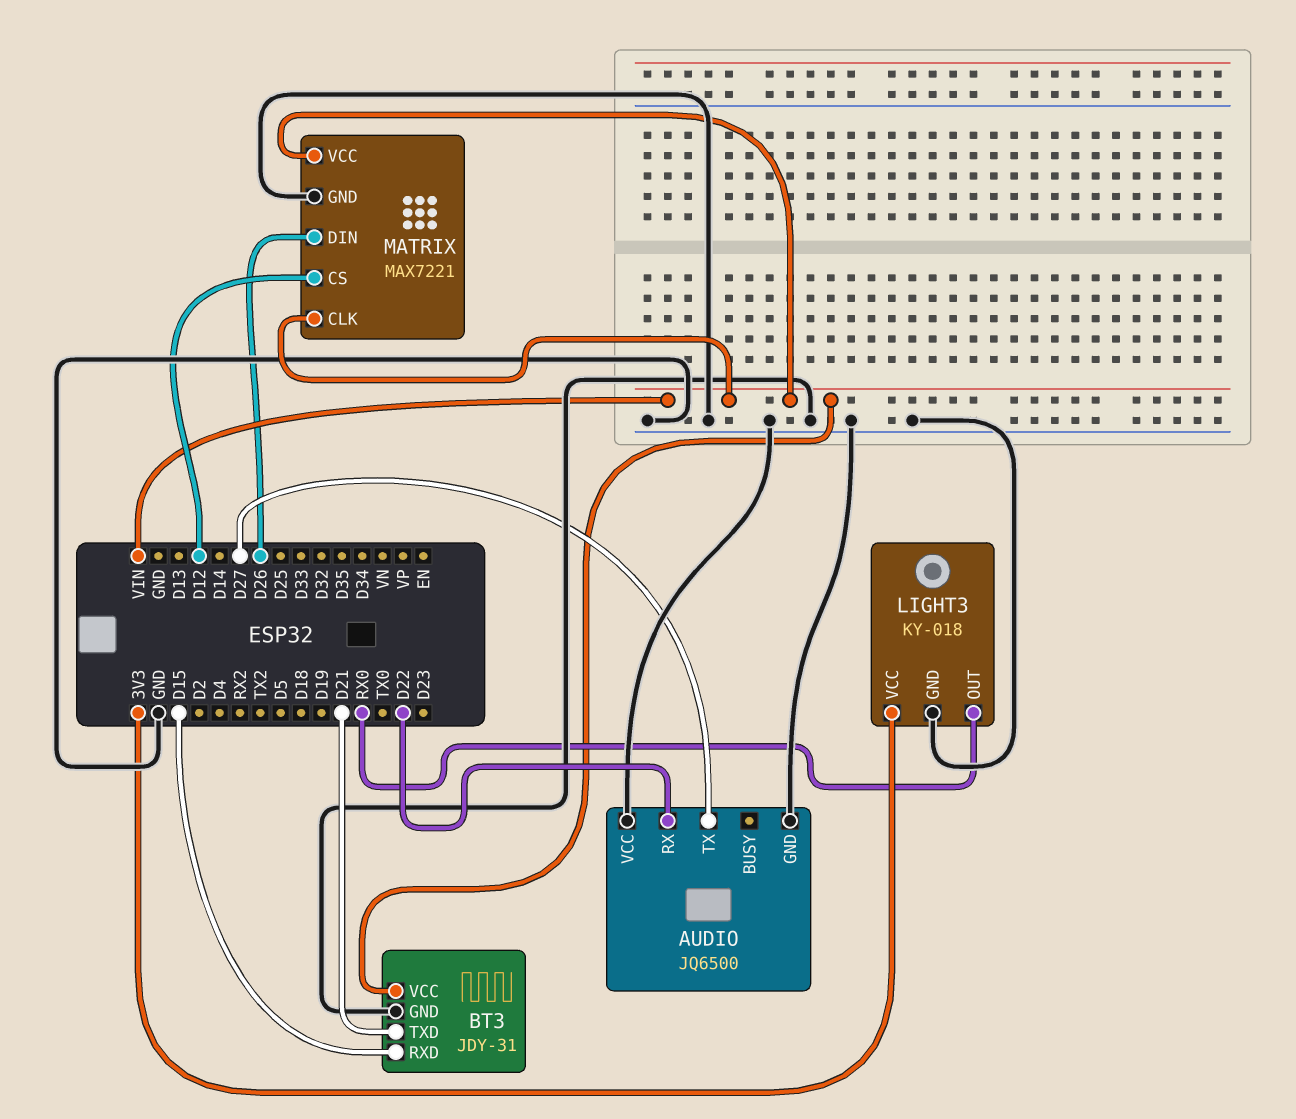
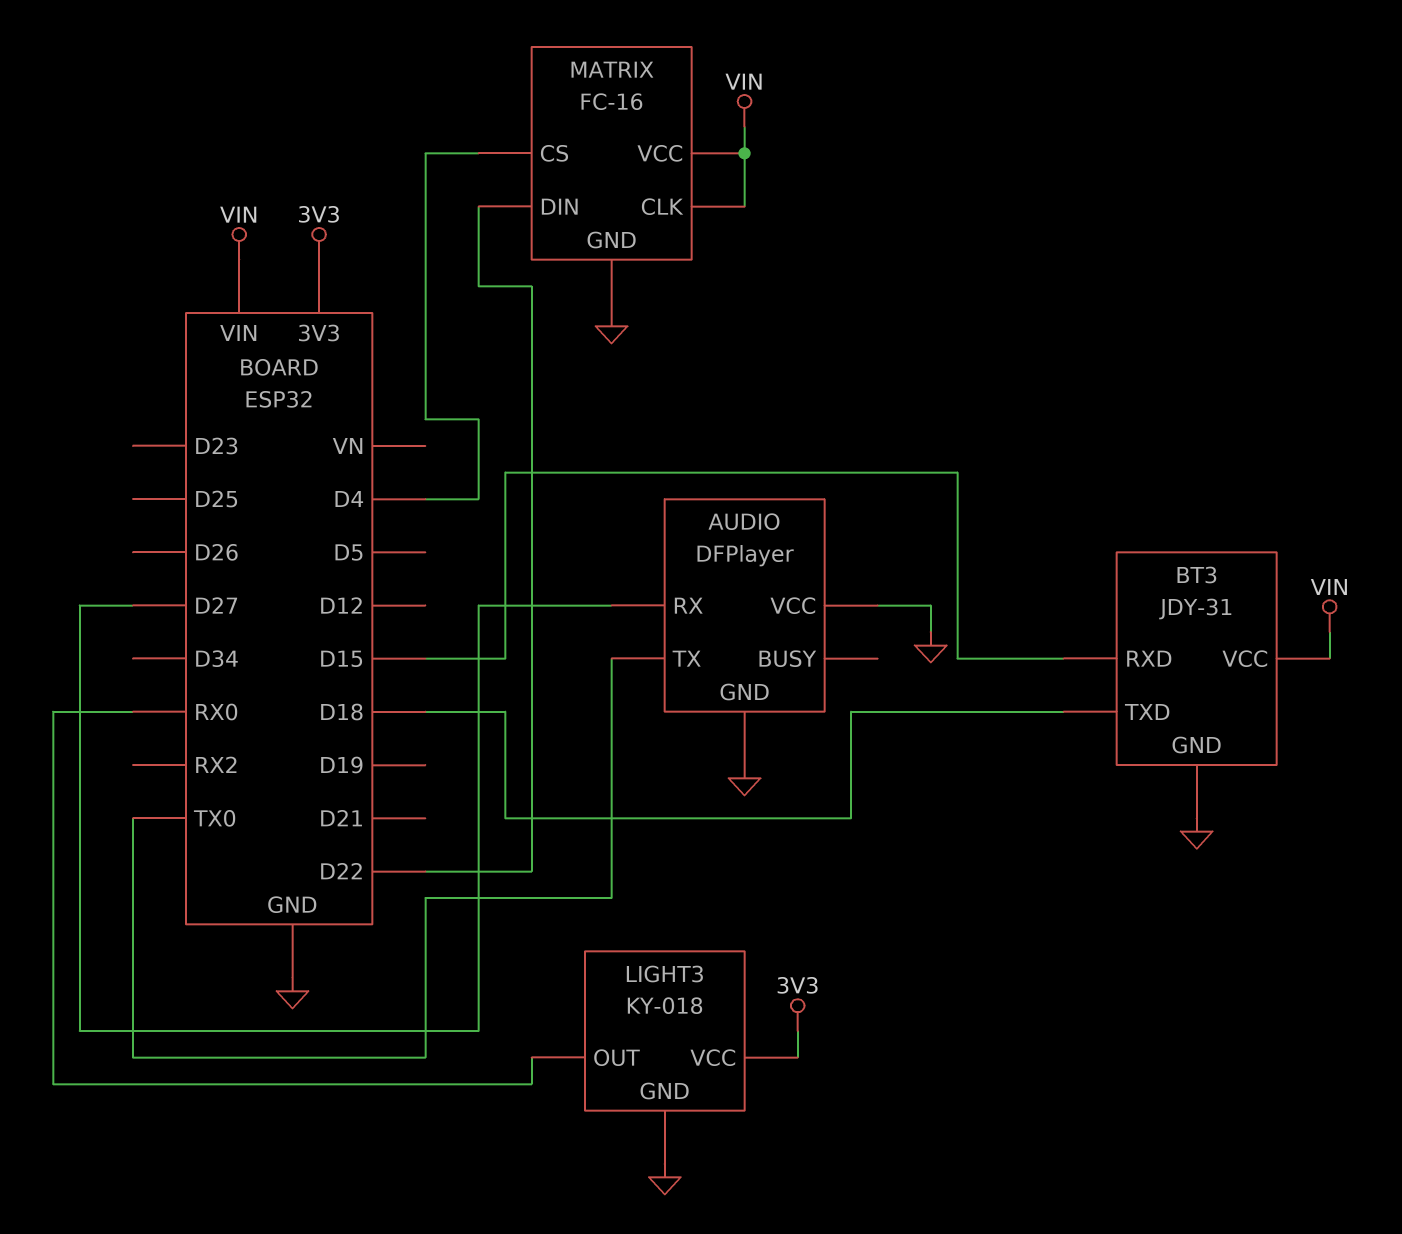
AUDIO: JQ6500 -> DFPlayer
AUDIO pin RX: D22 -> D27
AUDIO pin TX: D27 -> TX0
BT3 pin TXD: D21 -> D18
MATRIX: MAX7221 -> FC-16
MATRIX pin CS: D12 -> D4
MATRIX pin DIN: D26 -> D22

